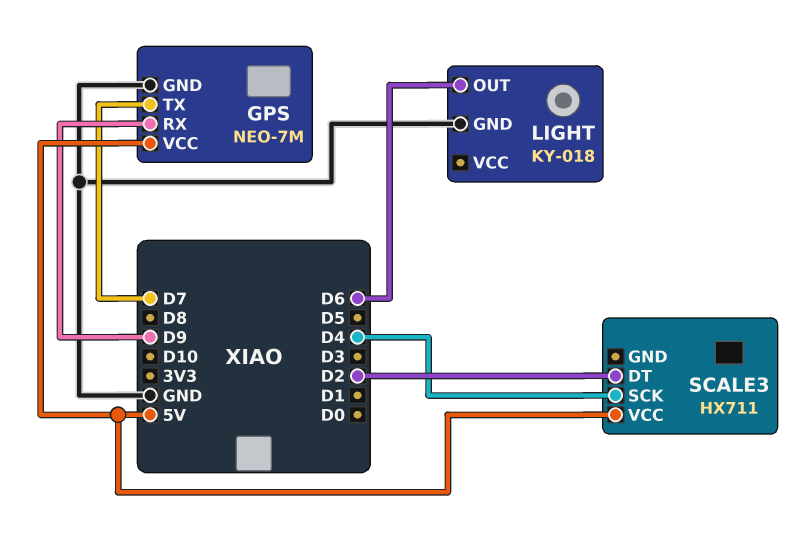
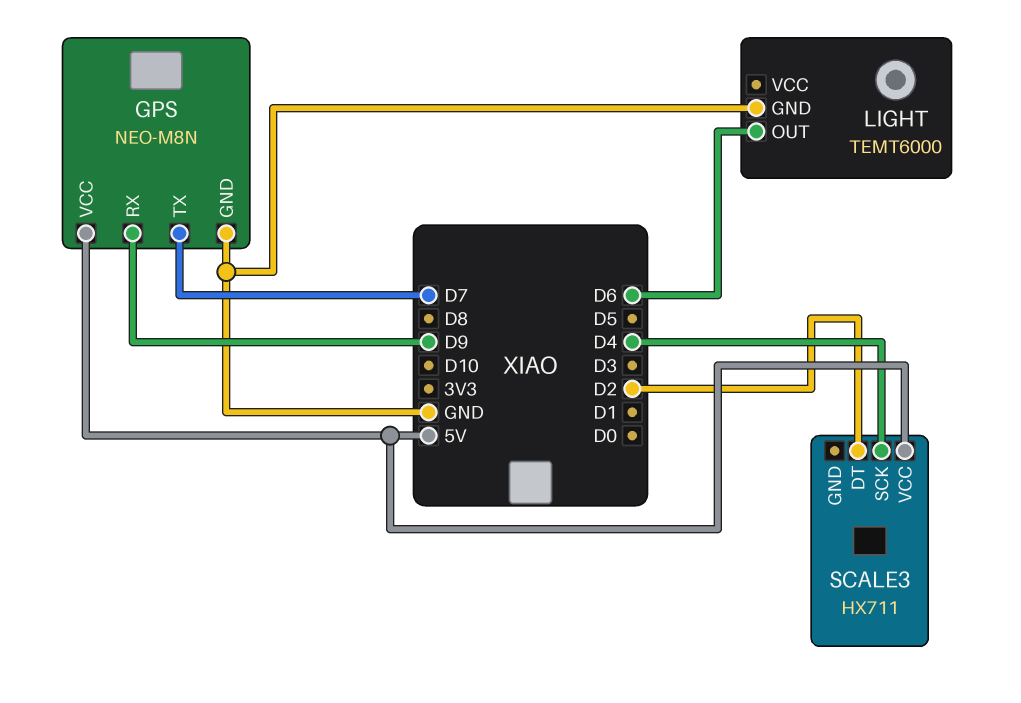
GPS: NEO-7M -> NEO-M8N
LIGHT: KY-018 -> TEMT6000

